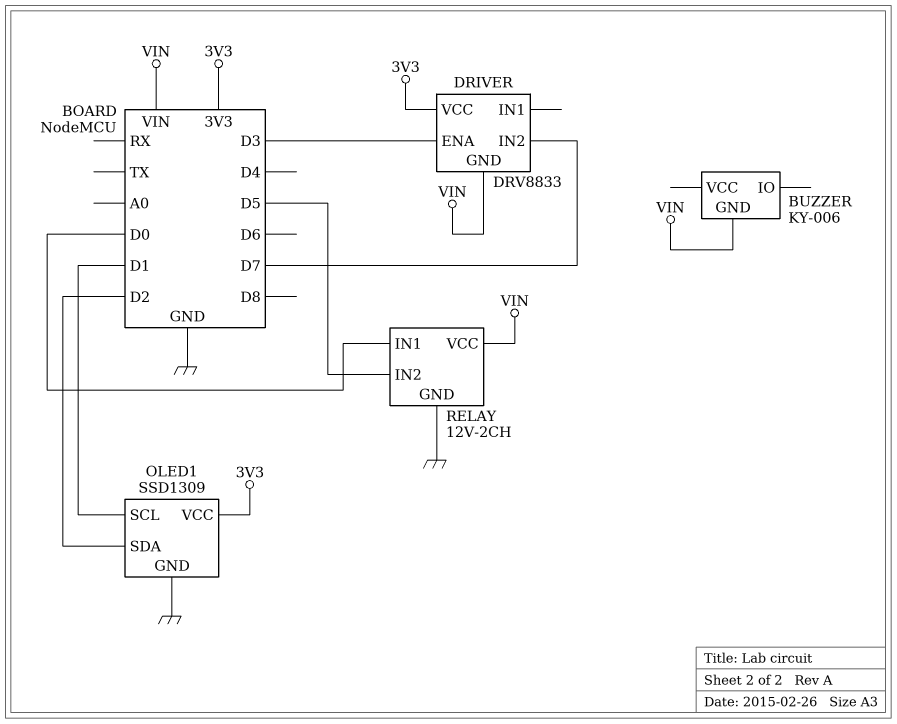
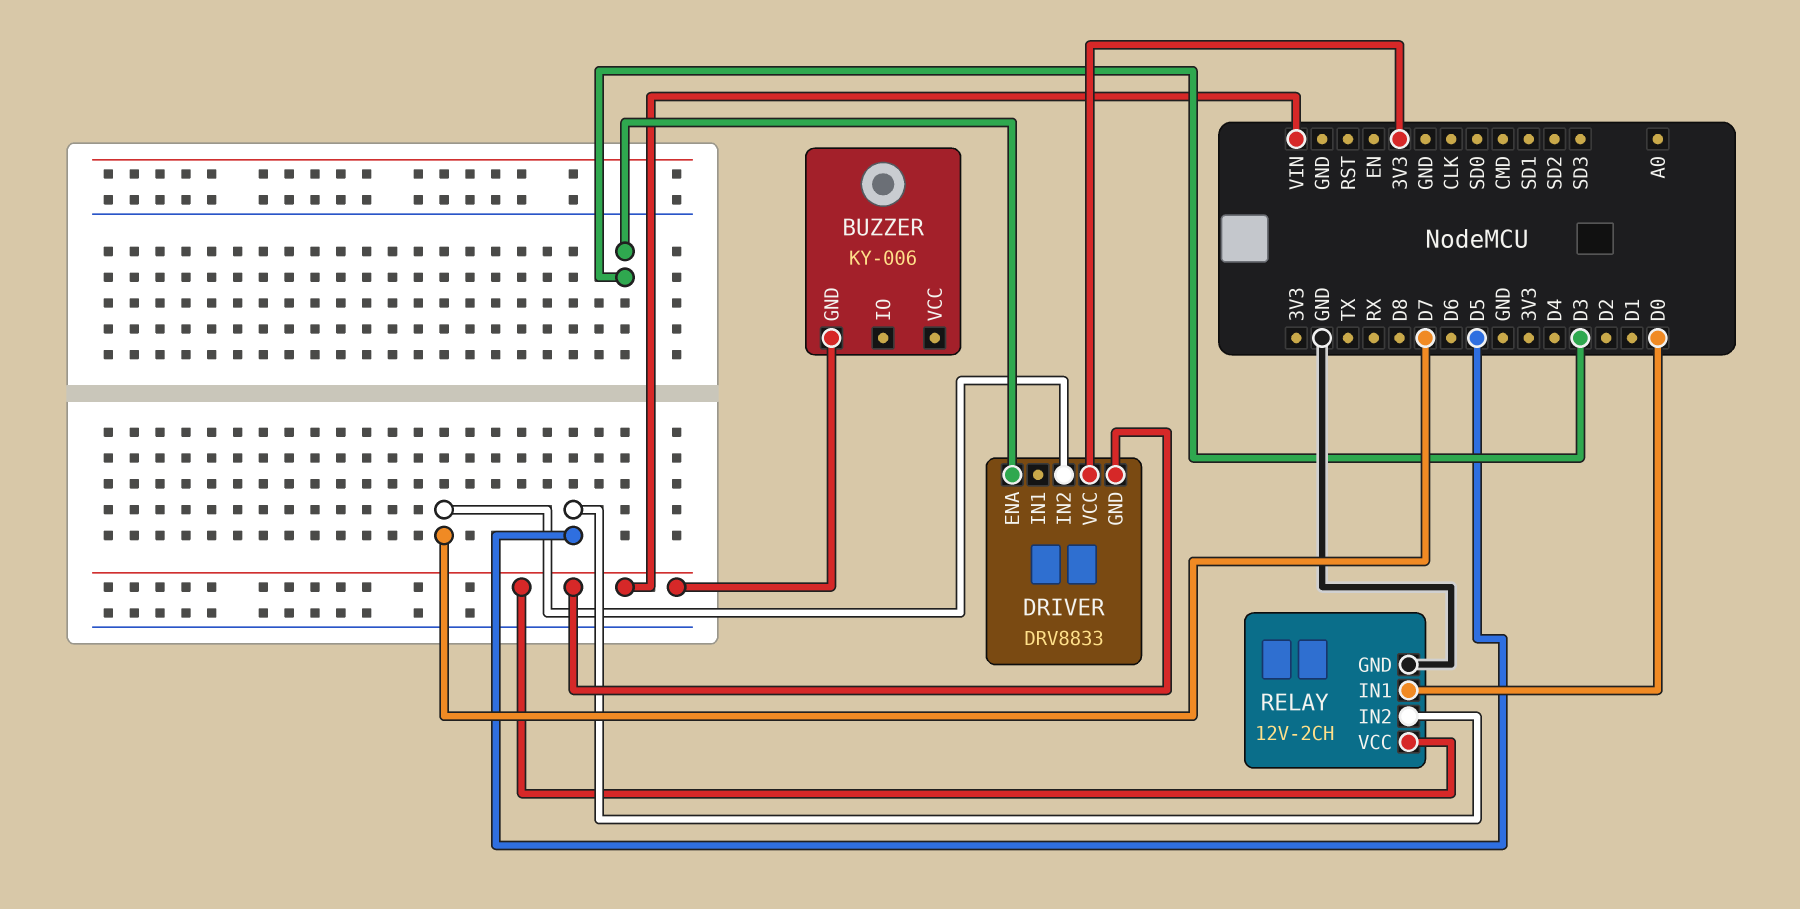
OLED1: SSD1309 -> none
OLED1 pin GND: GND -> none
OLED1 pin SCL: D1 -> none
OLED1 pin SDA: D2 -> none
OLED1 pin VCC: 3V3 -> none

